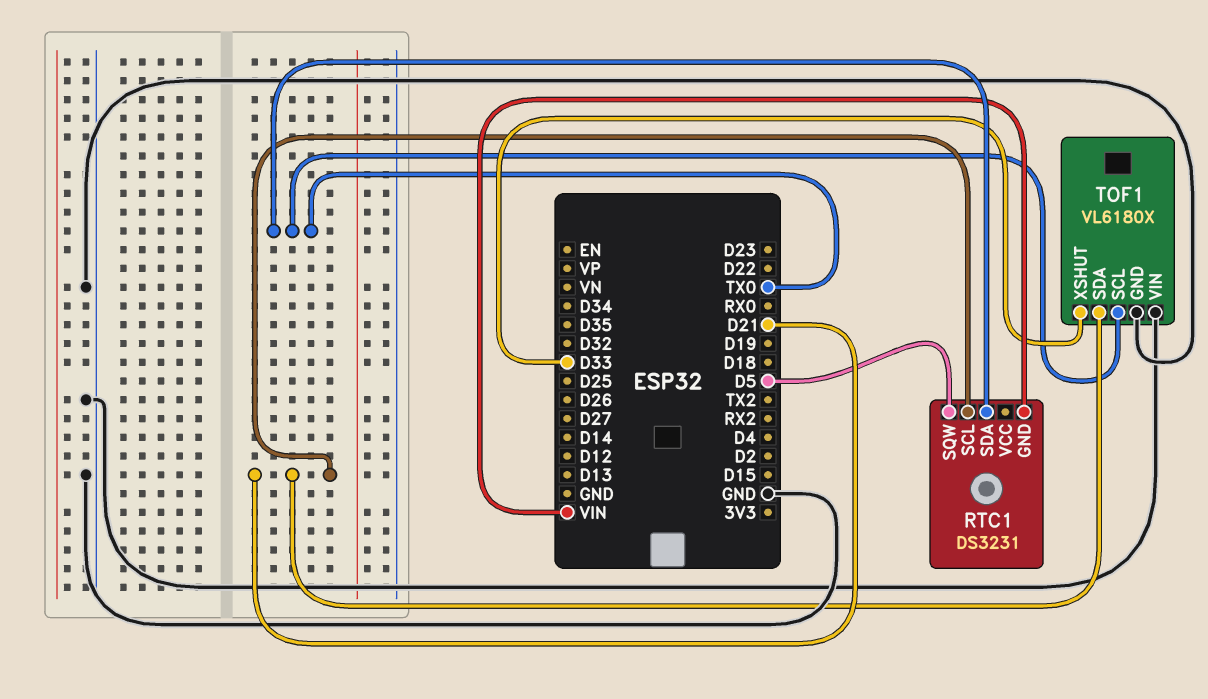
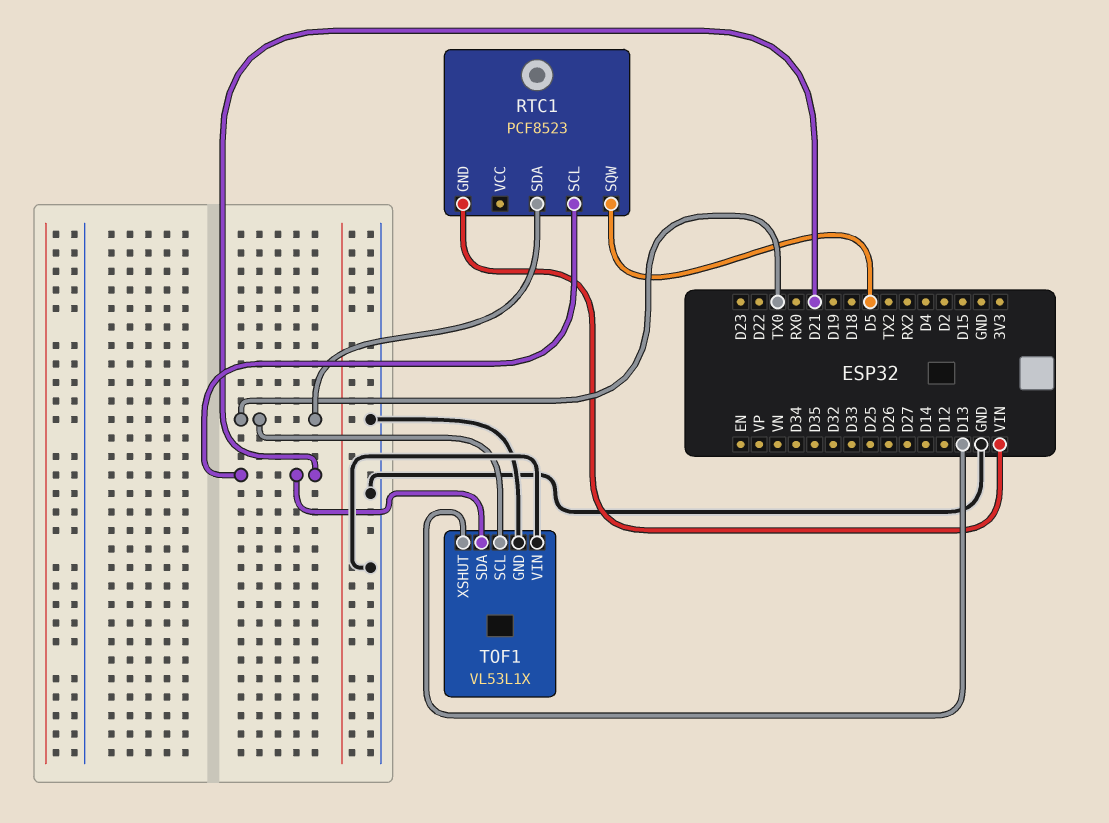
RTC1: DS3231 -> PCF8523
TOF1: VL6180X -> VL53L1X
TOF1 pin XSHUT: D33 -> D13

